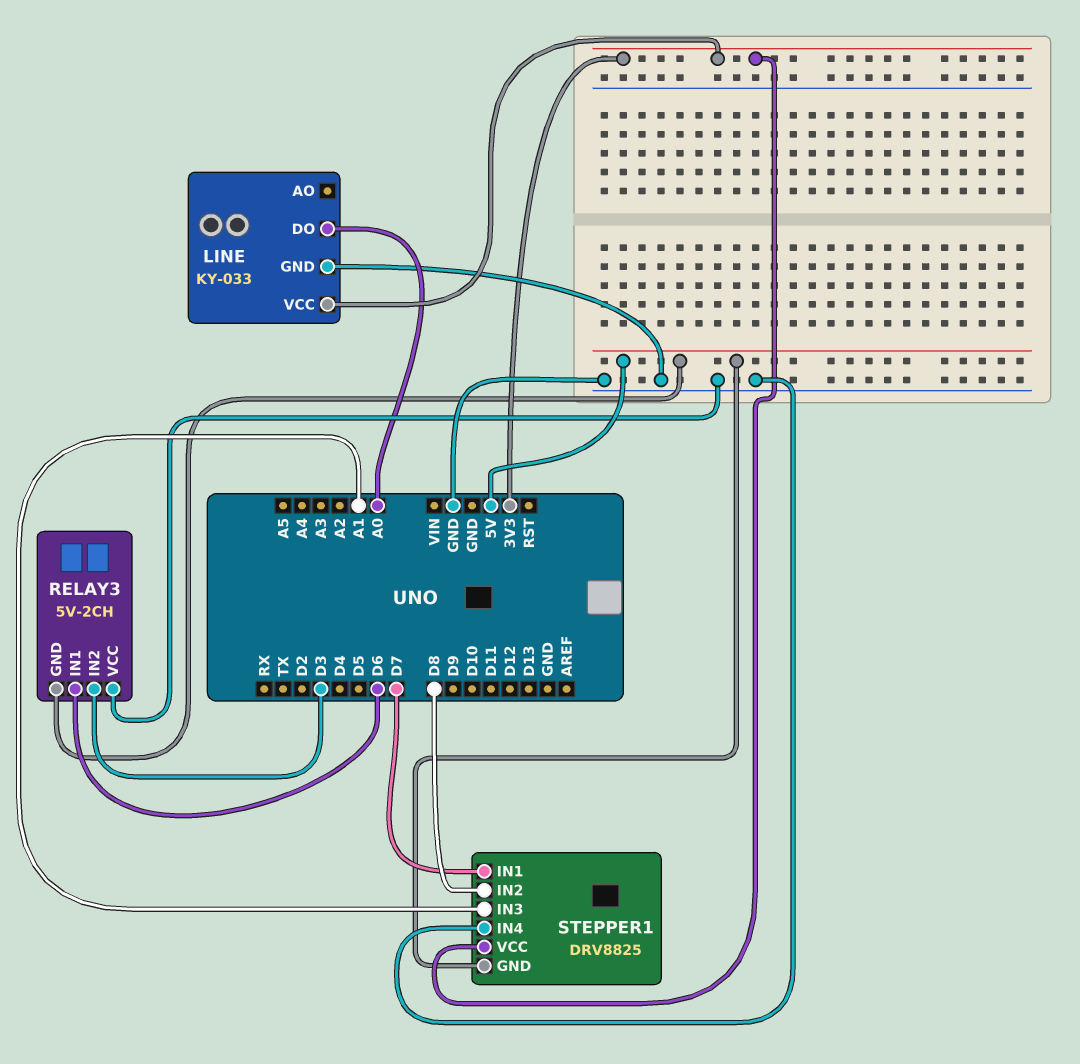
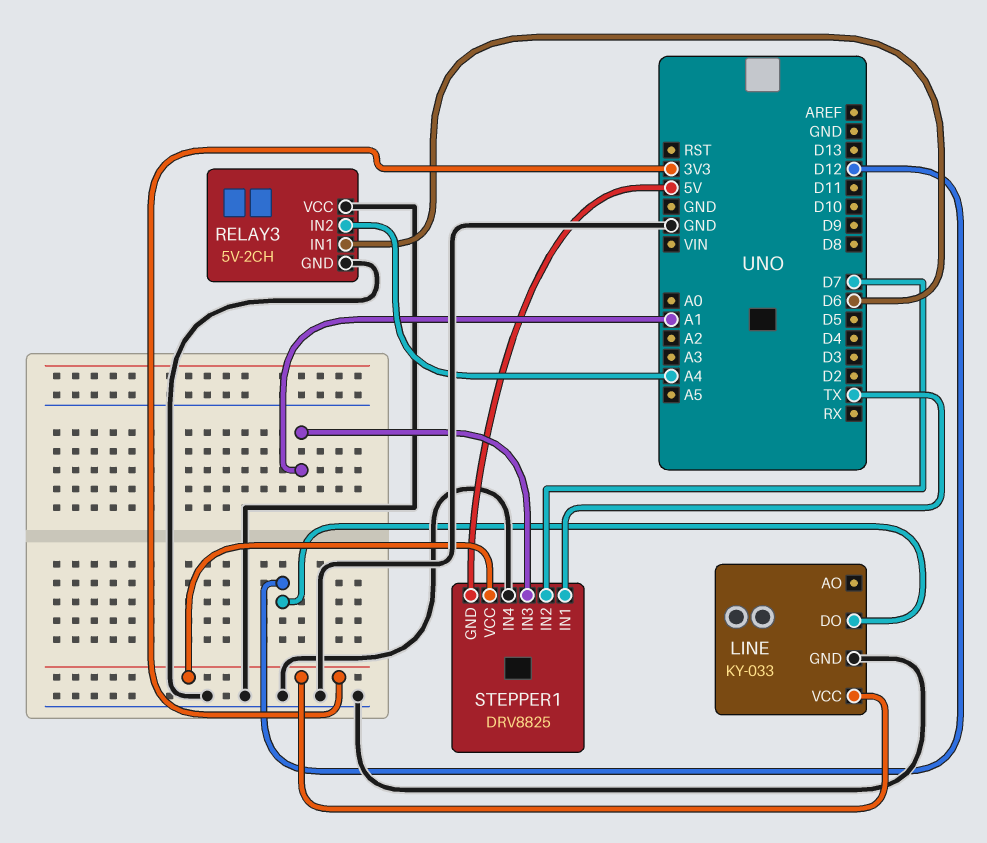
LINE pin DO: A0 -> D12
RELAY3 pin GND: 5V -> GND
RELAY3 pin IN2: D3 -> A4
STEPPER1 pin IN1: D7 -> TX
STEPPER1 pin IN2: D8 -> D7

